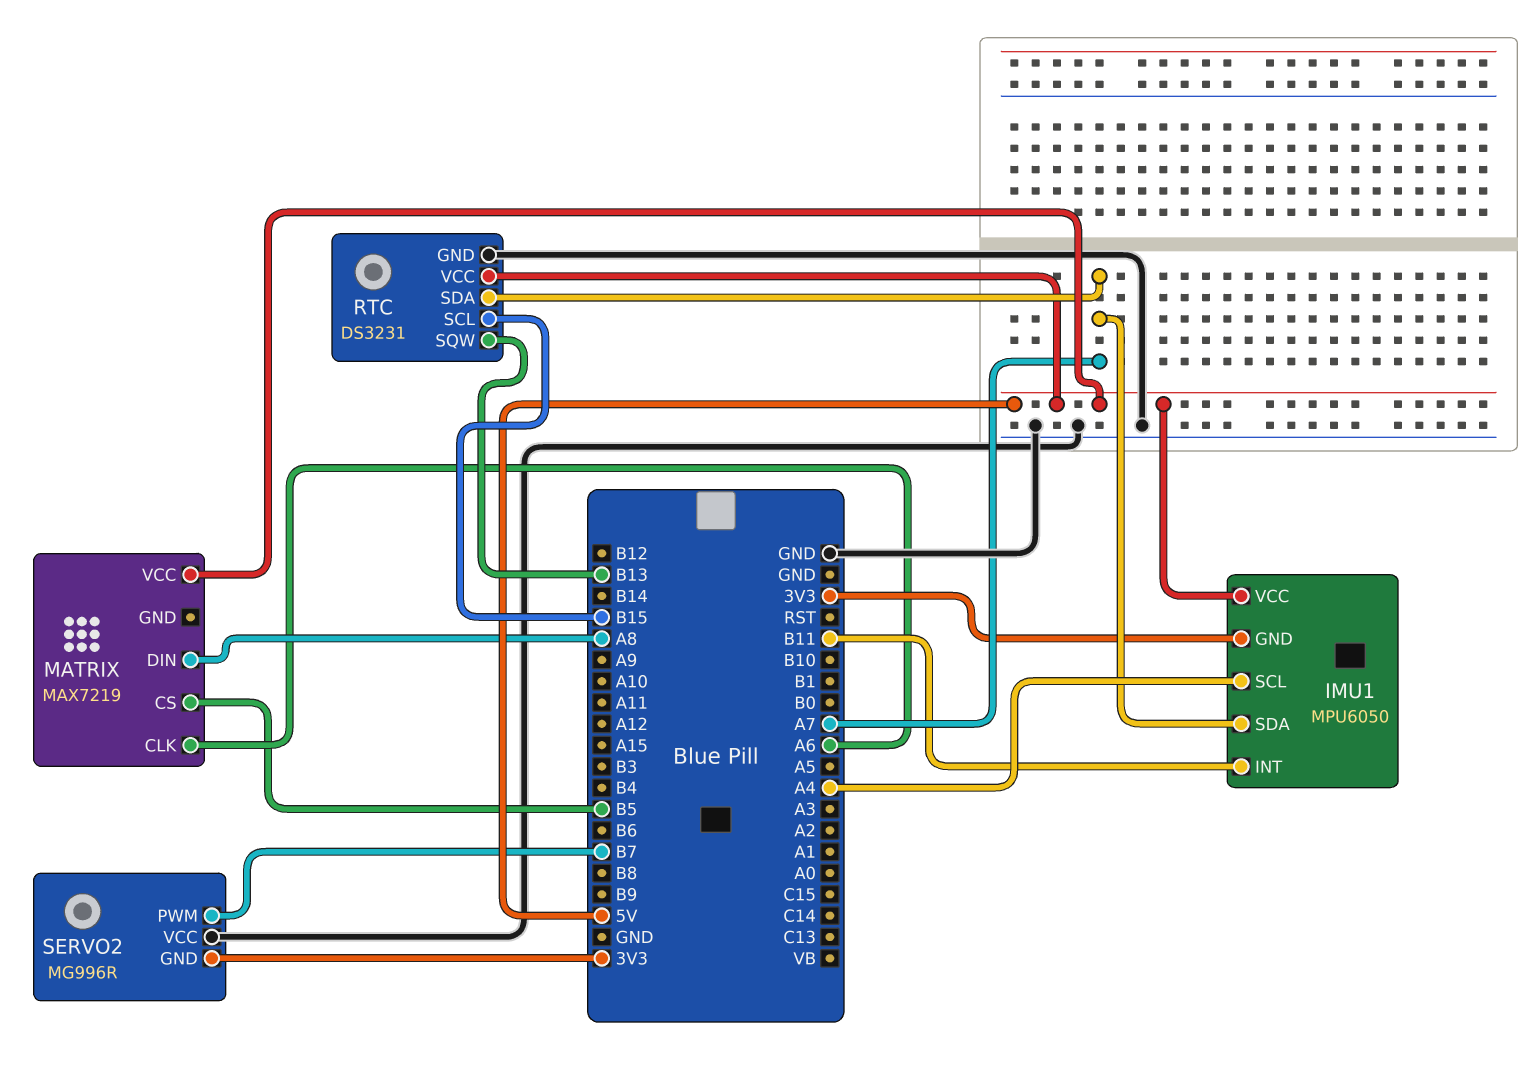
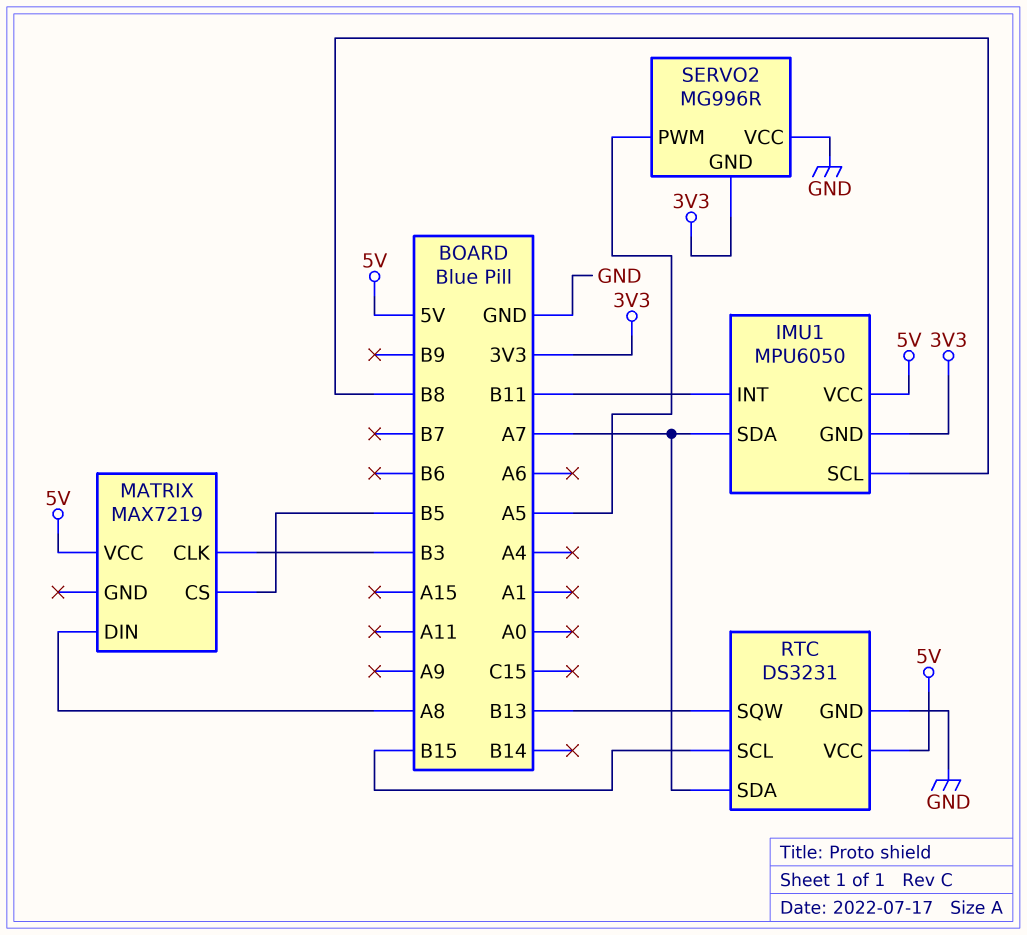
IMU1 pin SCL: A4 -> B8
MATRIX pin CLK: A6 -> B3
SERVO2 pin PWM: B7 -> A5

